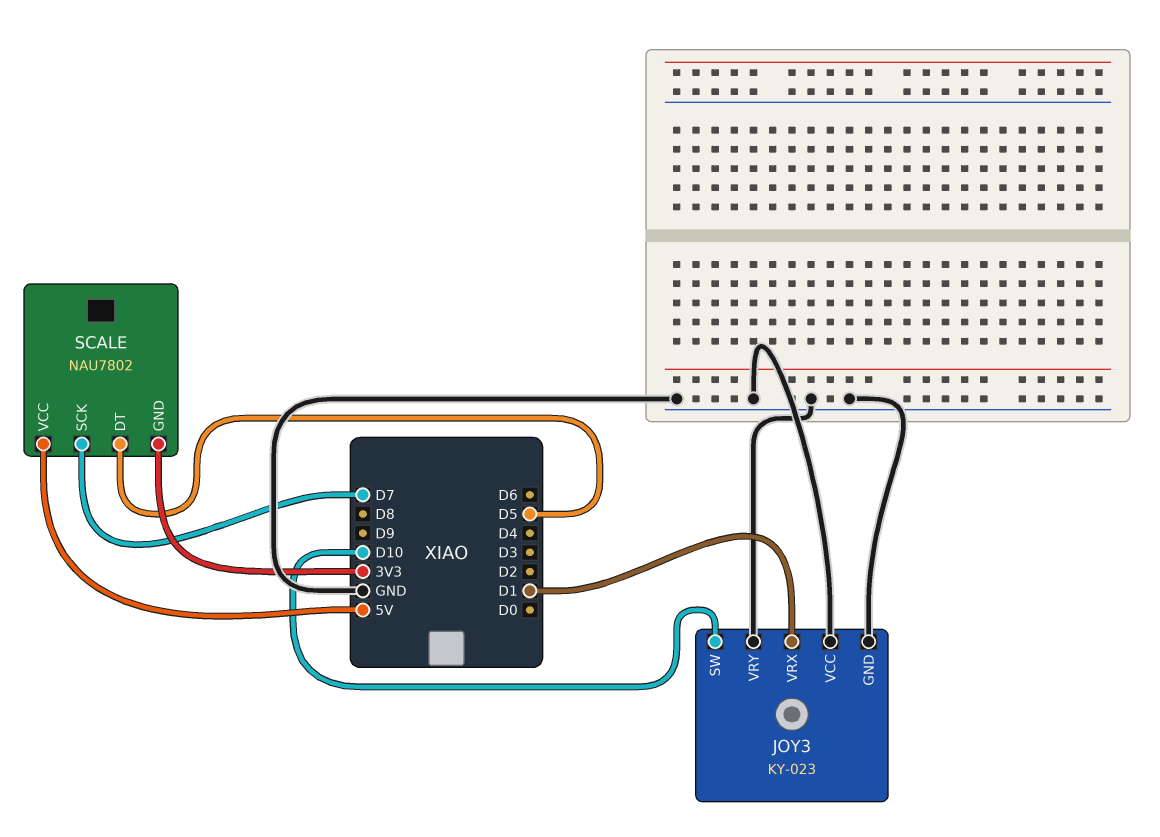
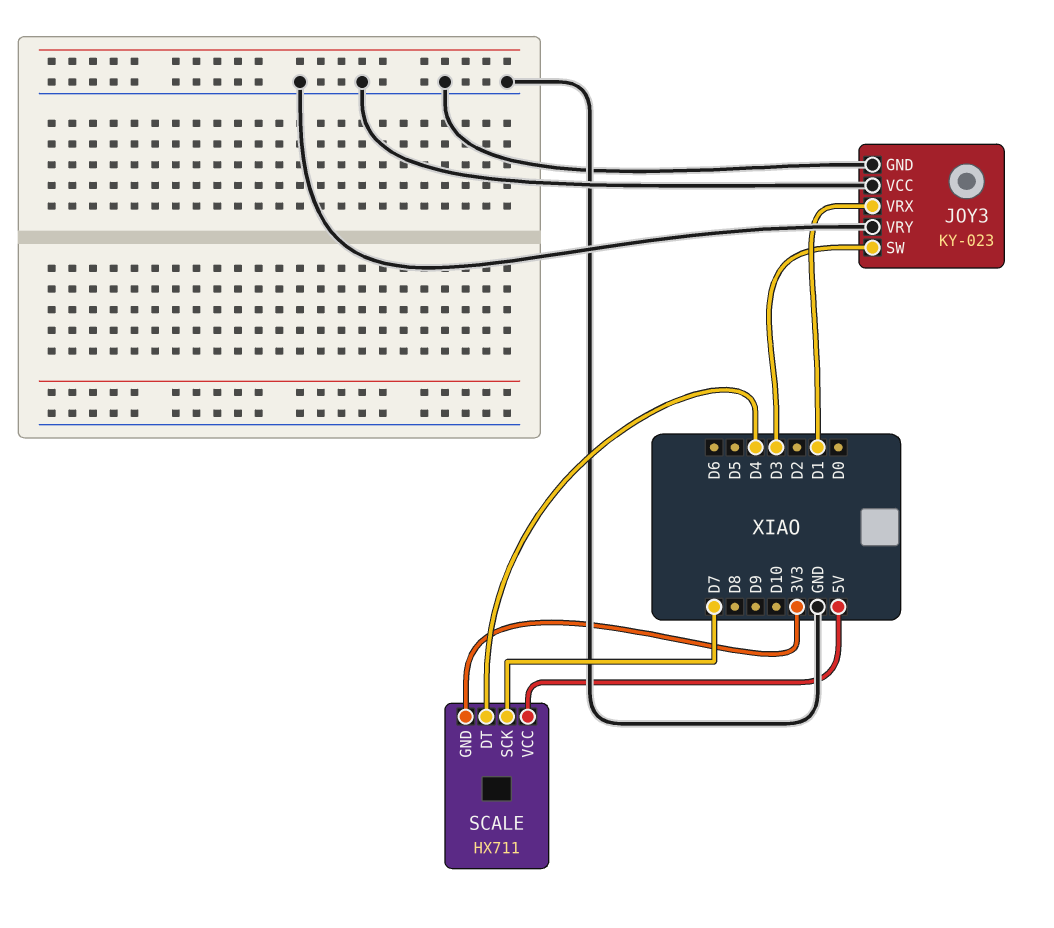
JOY3 pin SW: D10 -> D3
SCALE: NAU7802 -> HX711
SCALE pin DT: D5 -> D4

